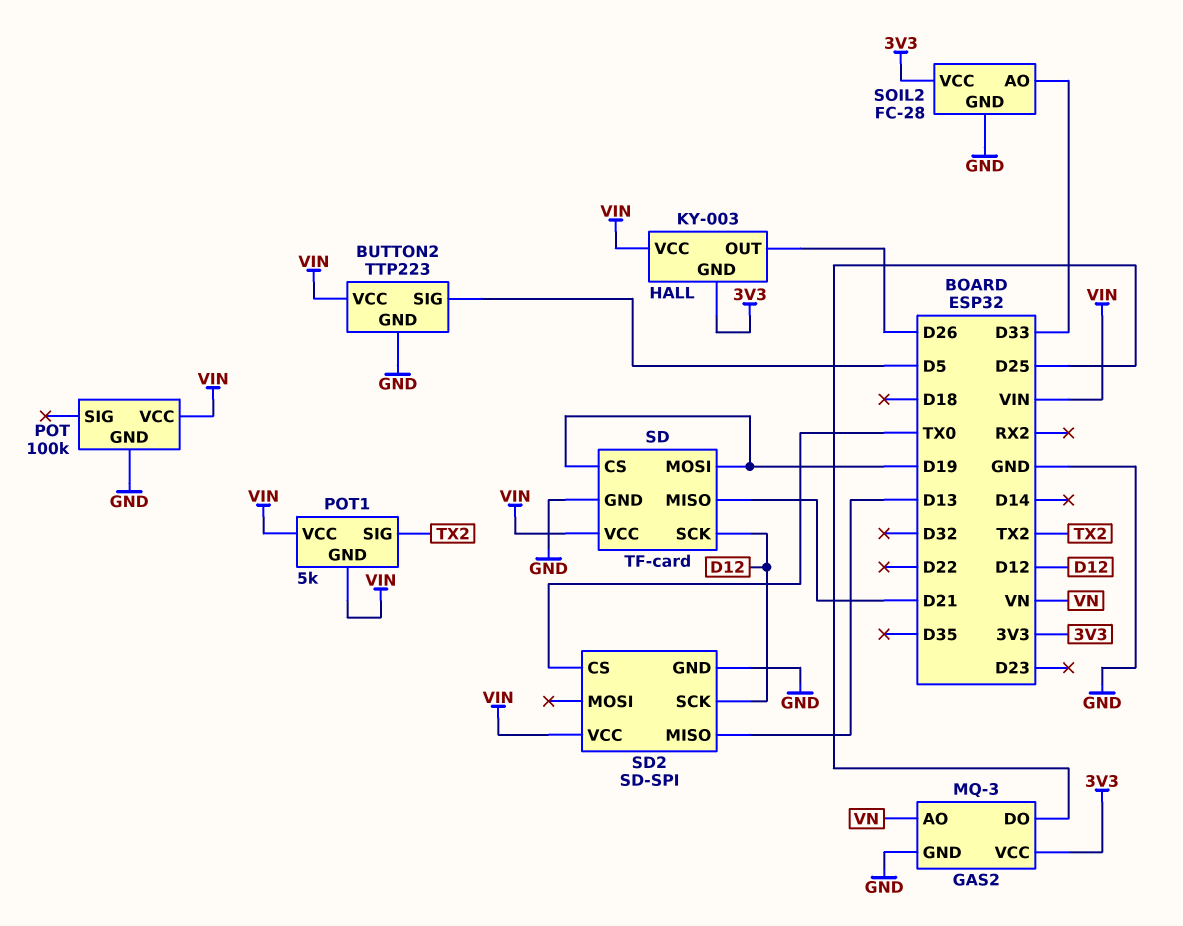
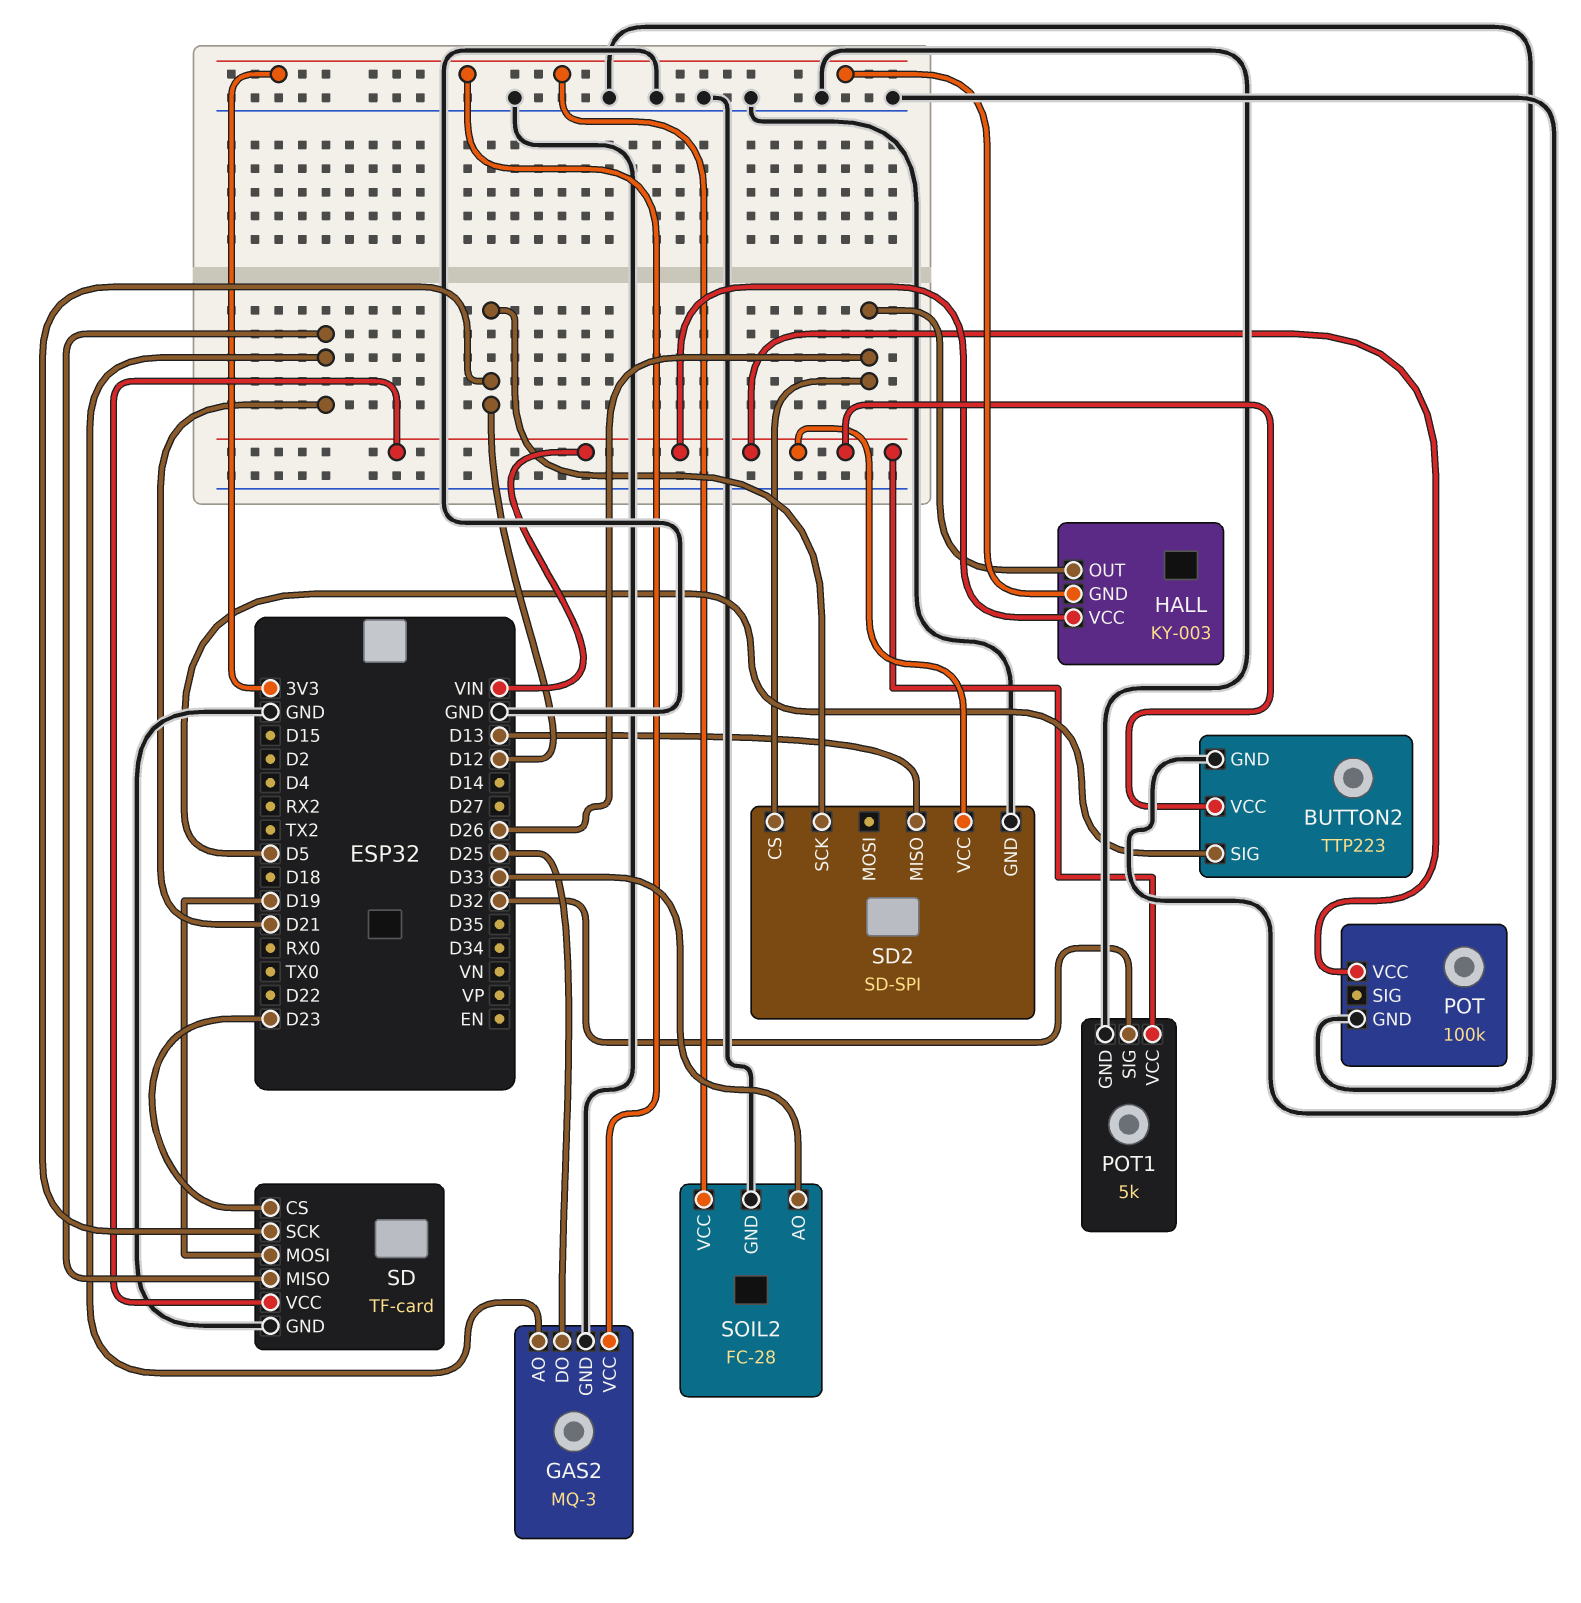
GAS2 pin AO: VN -> D21
POT1 pin GND: VIN -> GND
POT1 pin SIG: TX2 -> D32
SD pin CS: D19 -> D23
SD2 pin CS: TX0 -> D26

